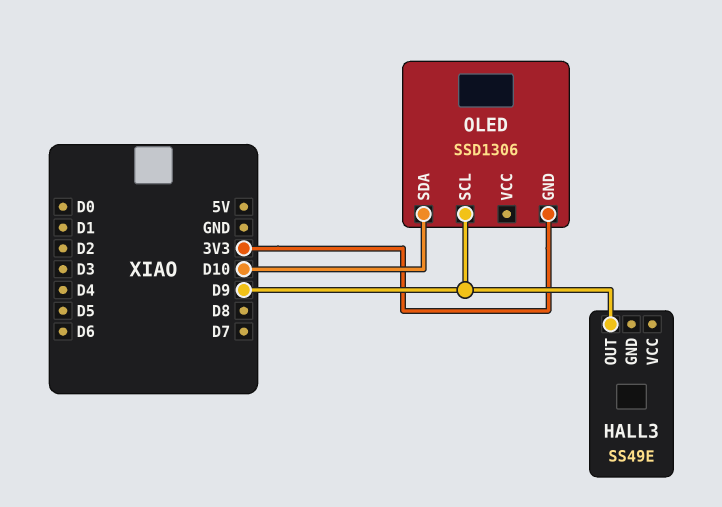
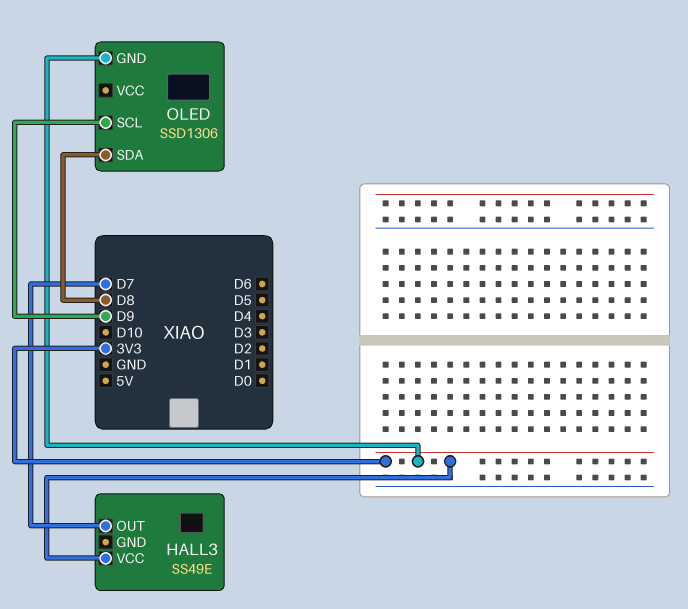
HALL3 pin OUT: D9 -> D7
HALL3 pin VCC: none -> 3V3
OLED pin SDA: D10 -> D8

